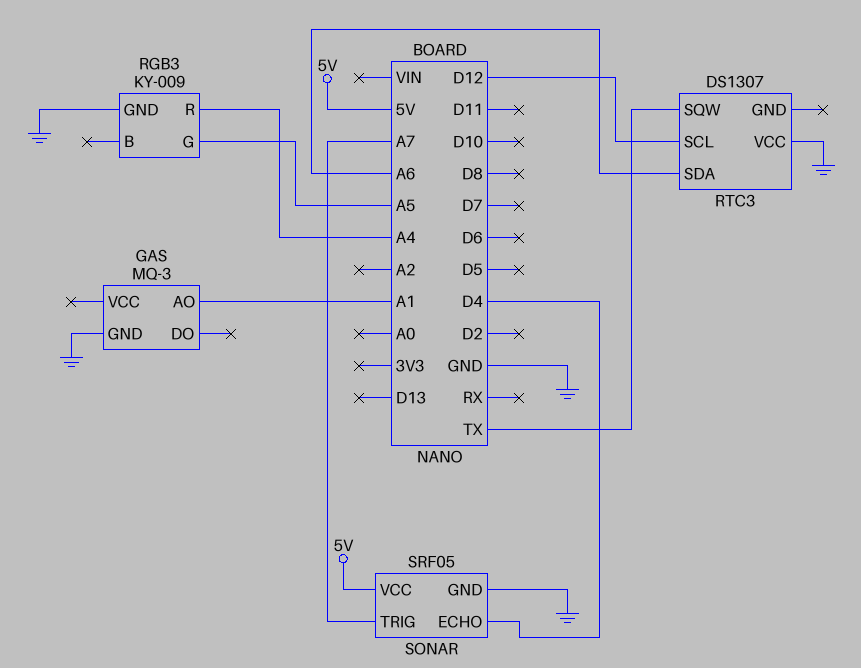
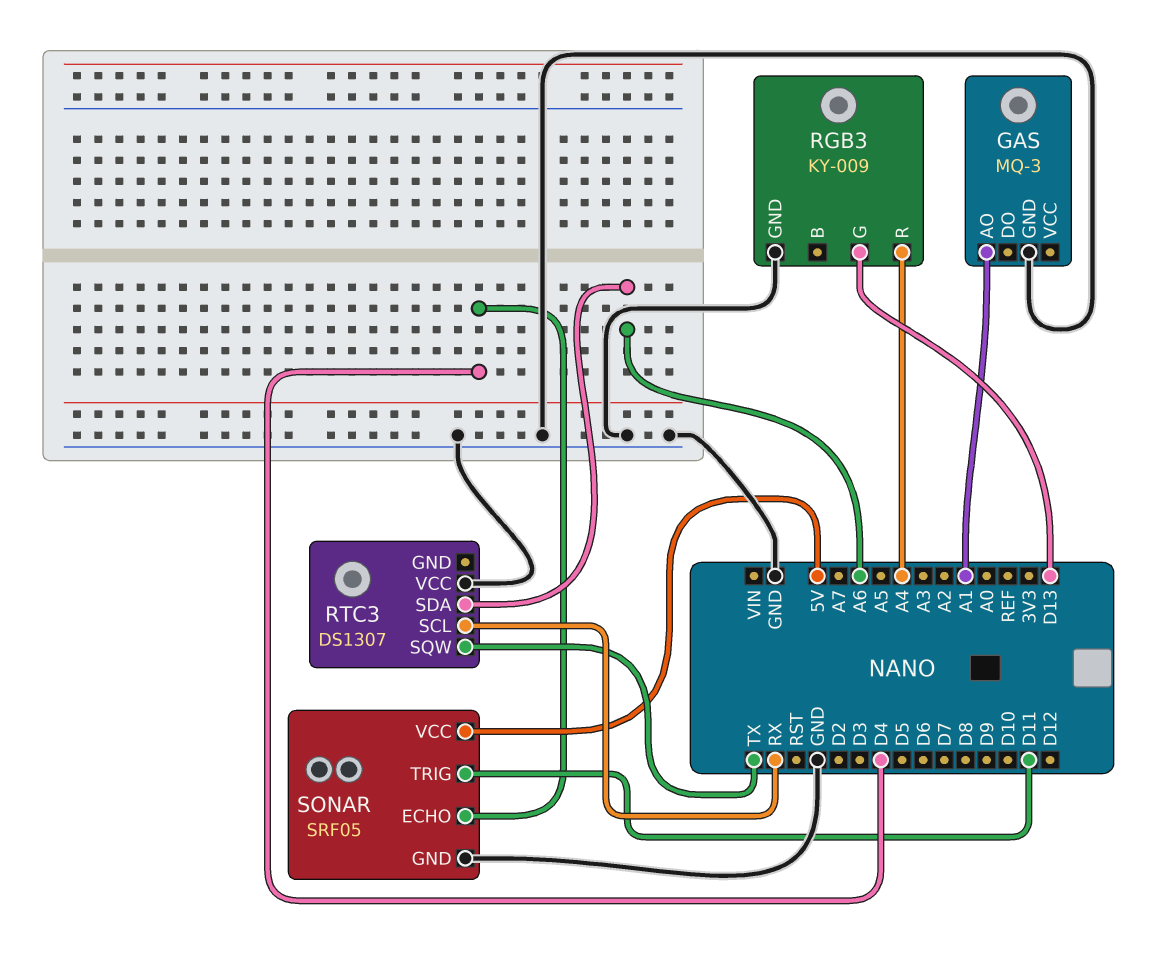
RGB3 pin G: A5 -> D13
RTC3 pin SCL: D12 -> RX
SONAR pin TRIG: A7 -> D11

